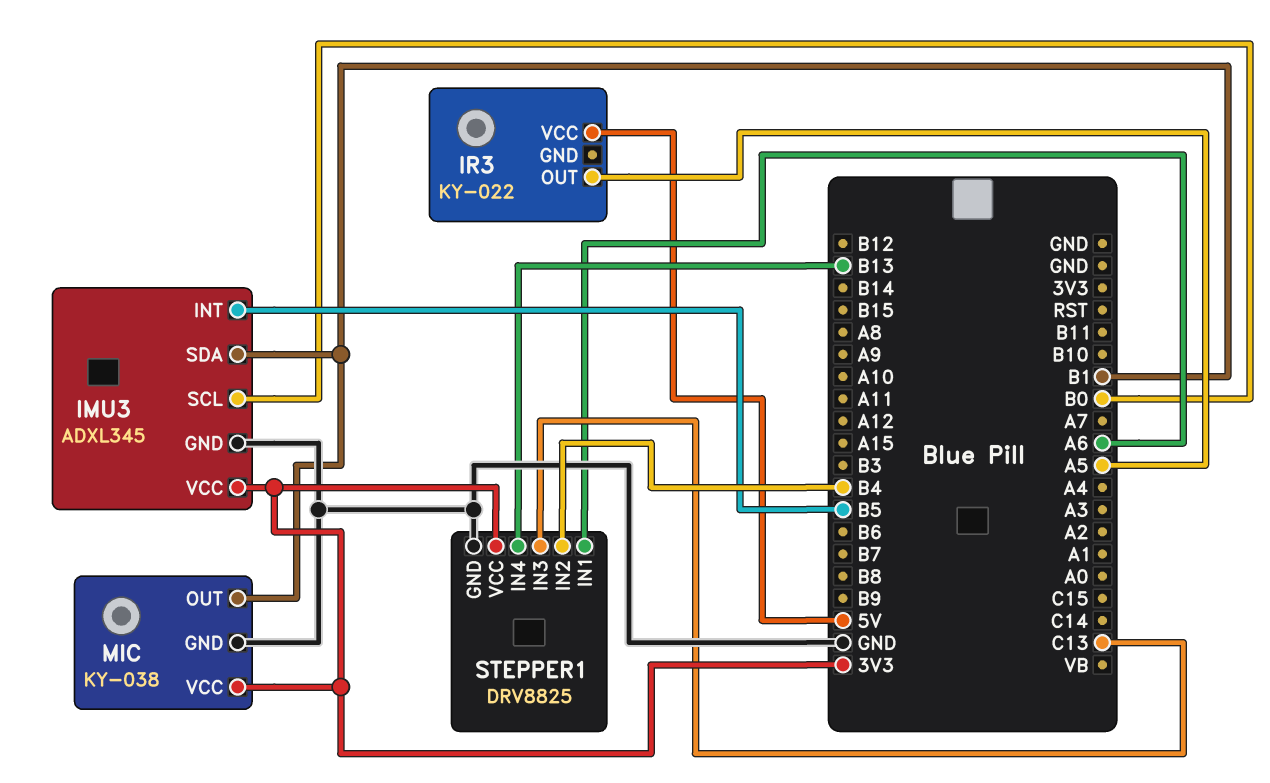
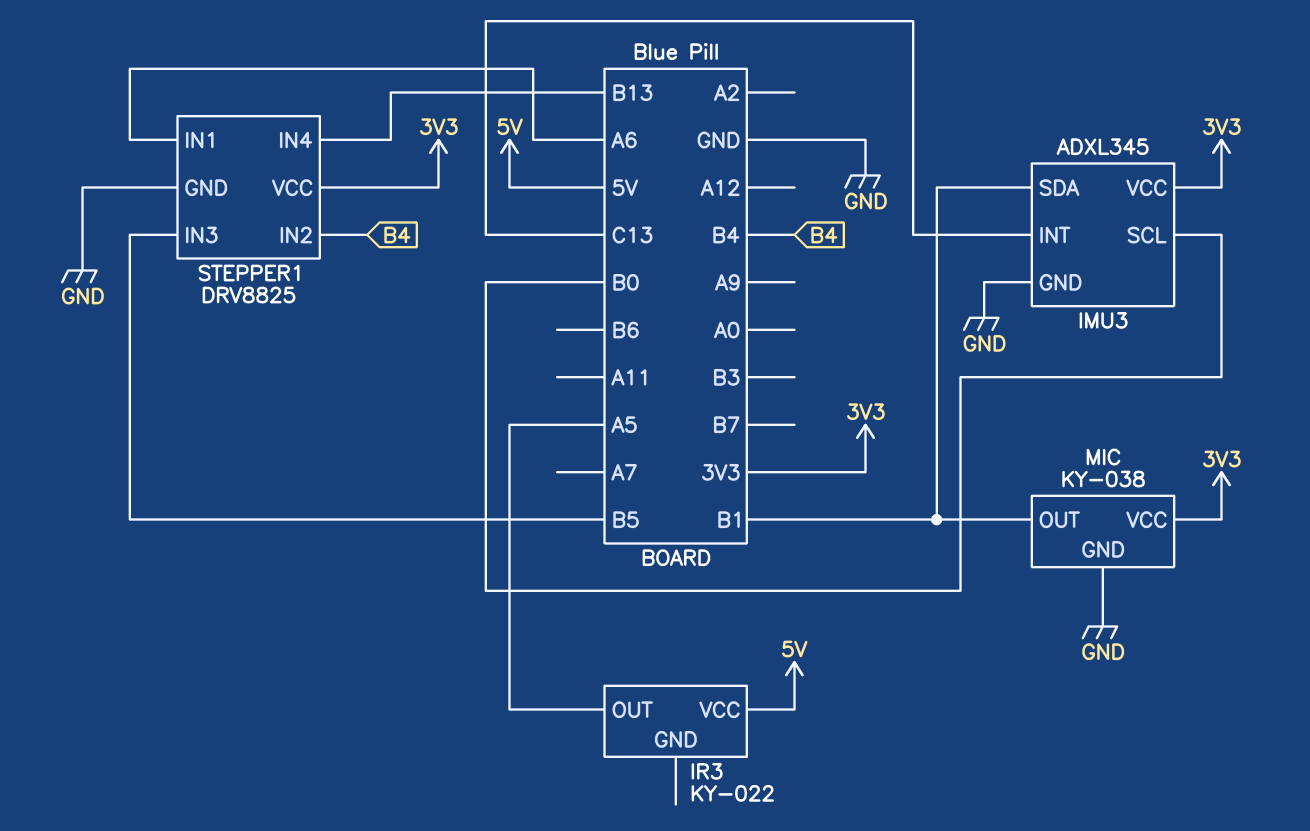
IMU3 pin INT: B5 -> C13
STEPPER1 pin IN3: C13 -> B5

